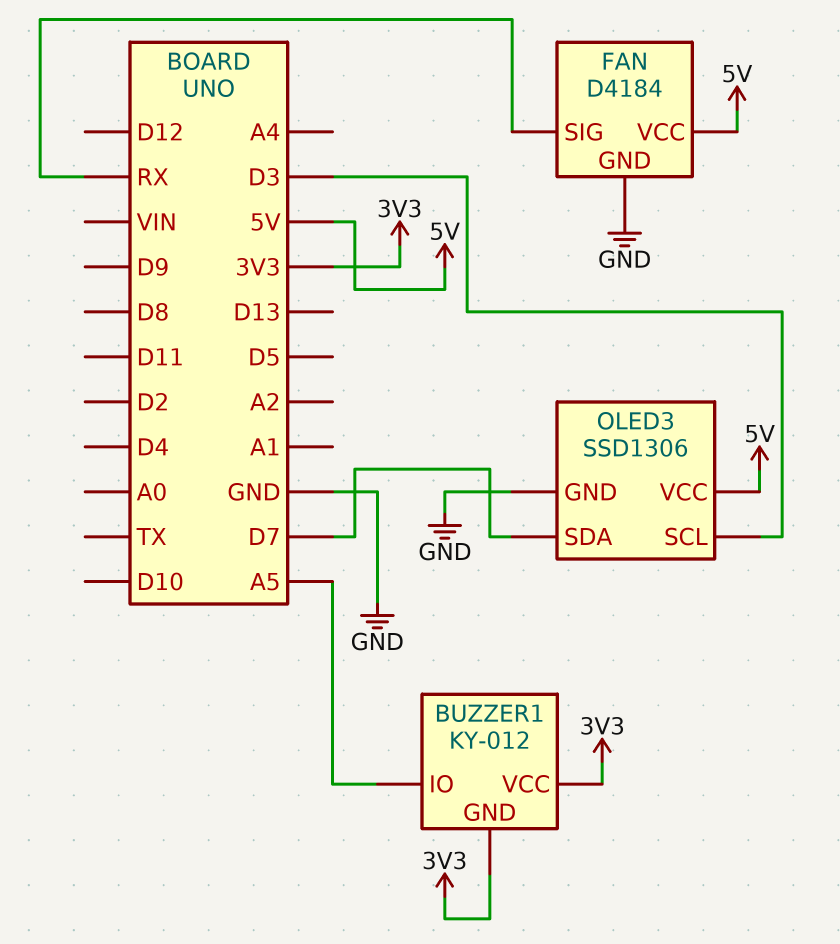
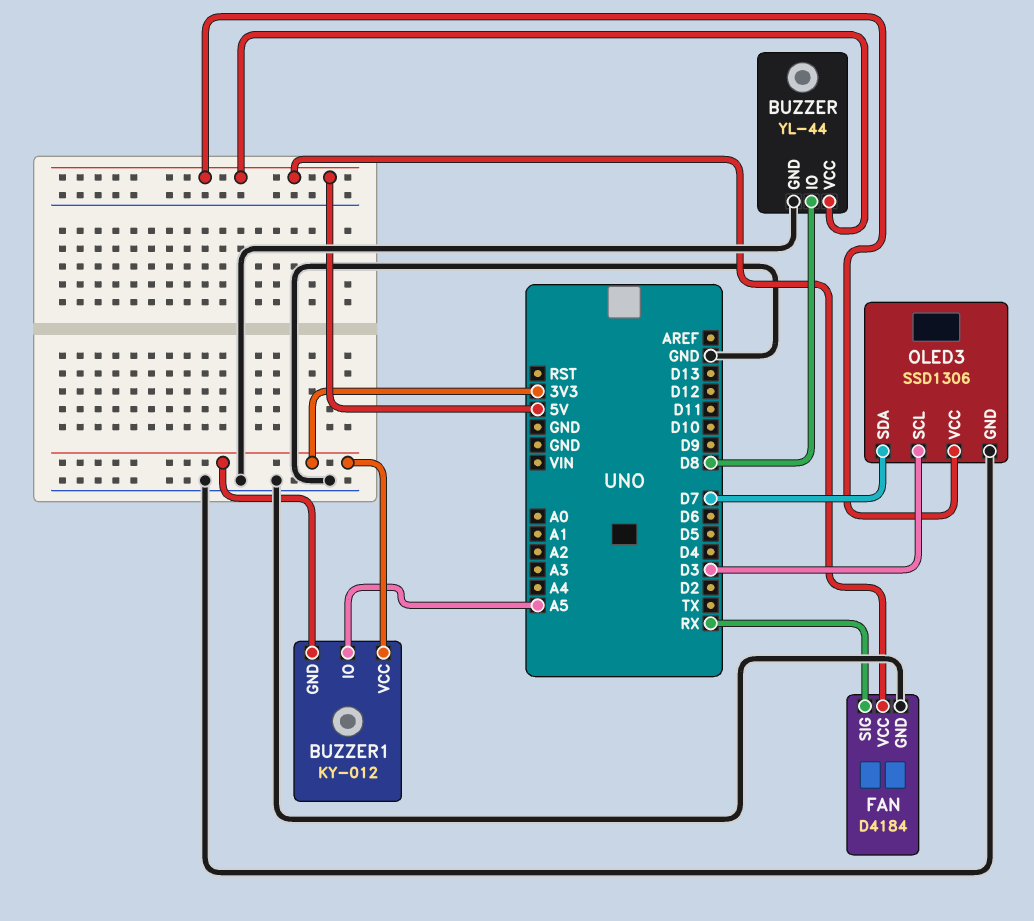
BUZZER: none -> YL-44
BUZZER pin GND: none -> GND
BUZZER pin IO: none -> D8
BUZZER pin VCC: none -> 5V

